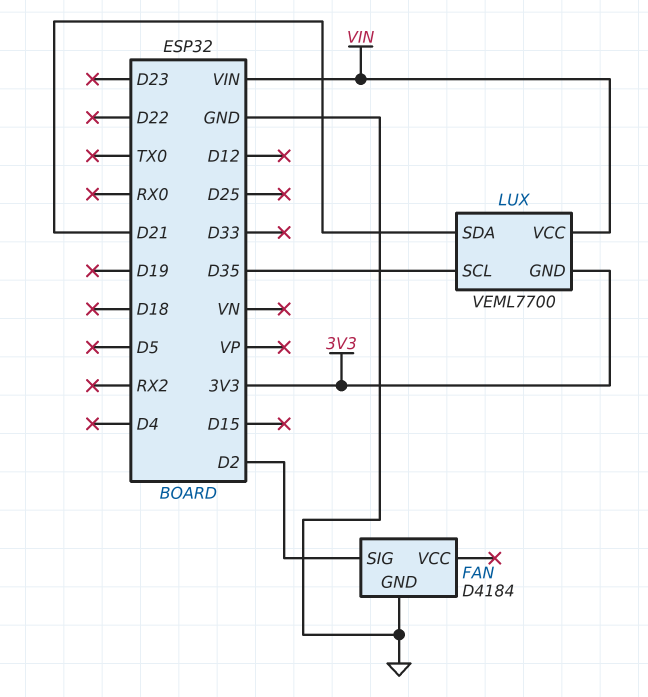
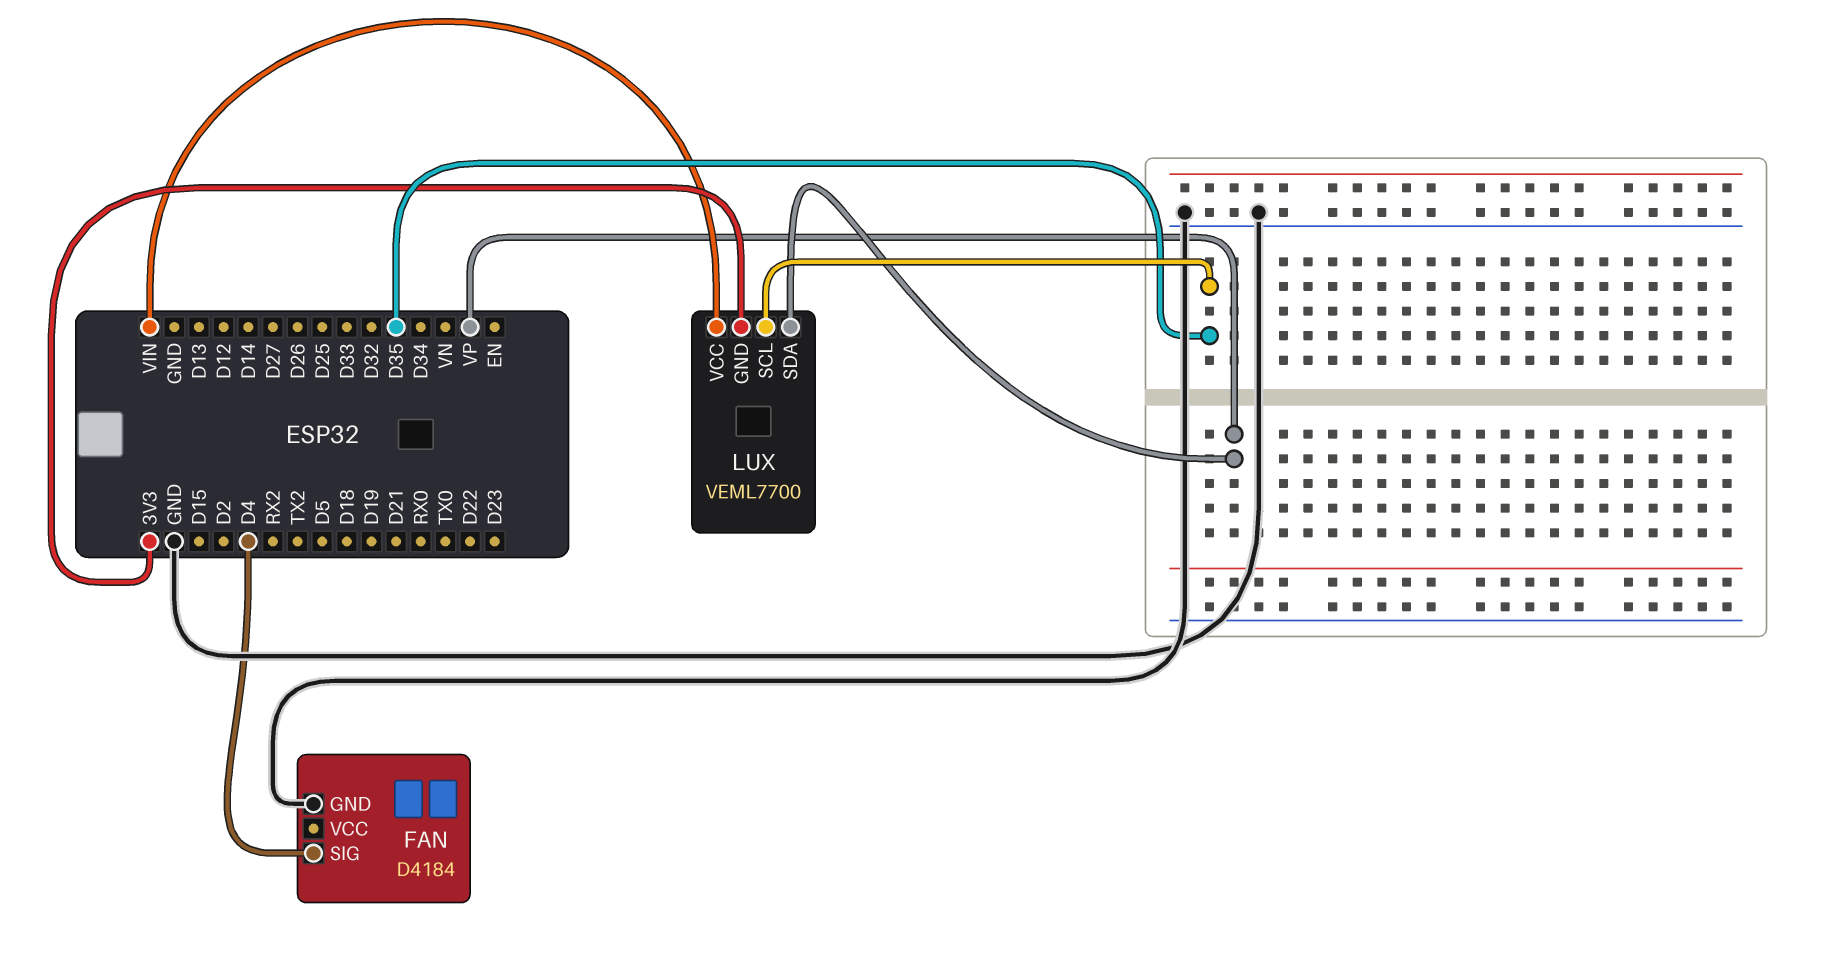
FAN pin SIG: D2 -> D4
LUX pin SDA: D21 -> VP

